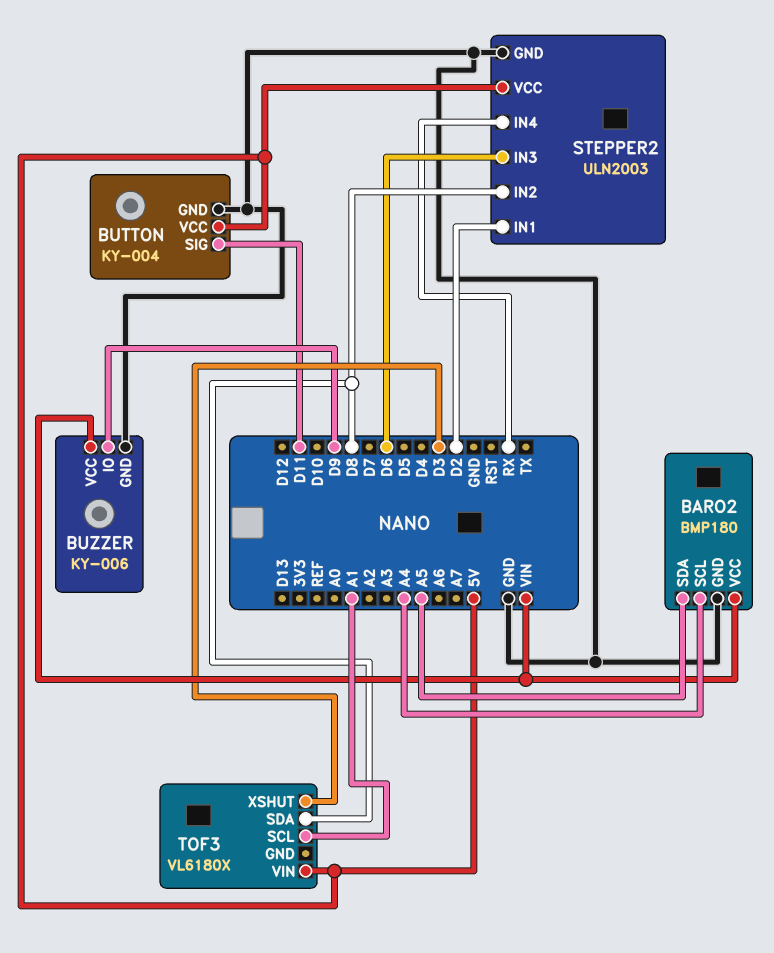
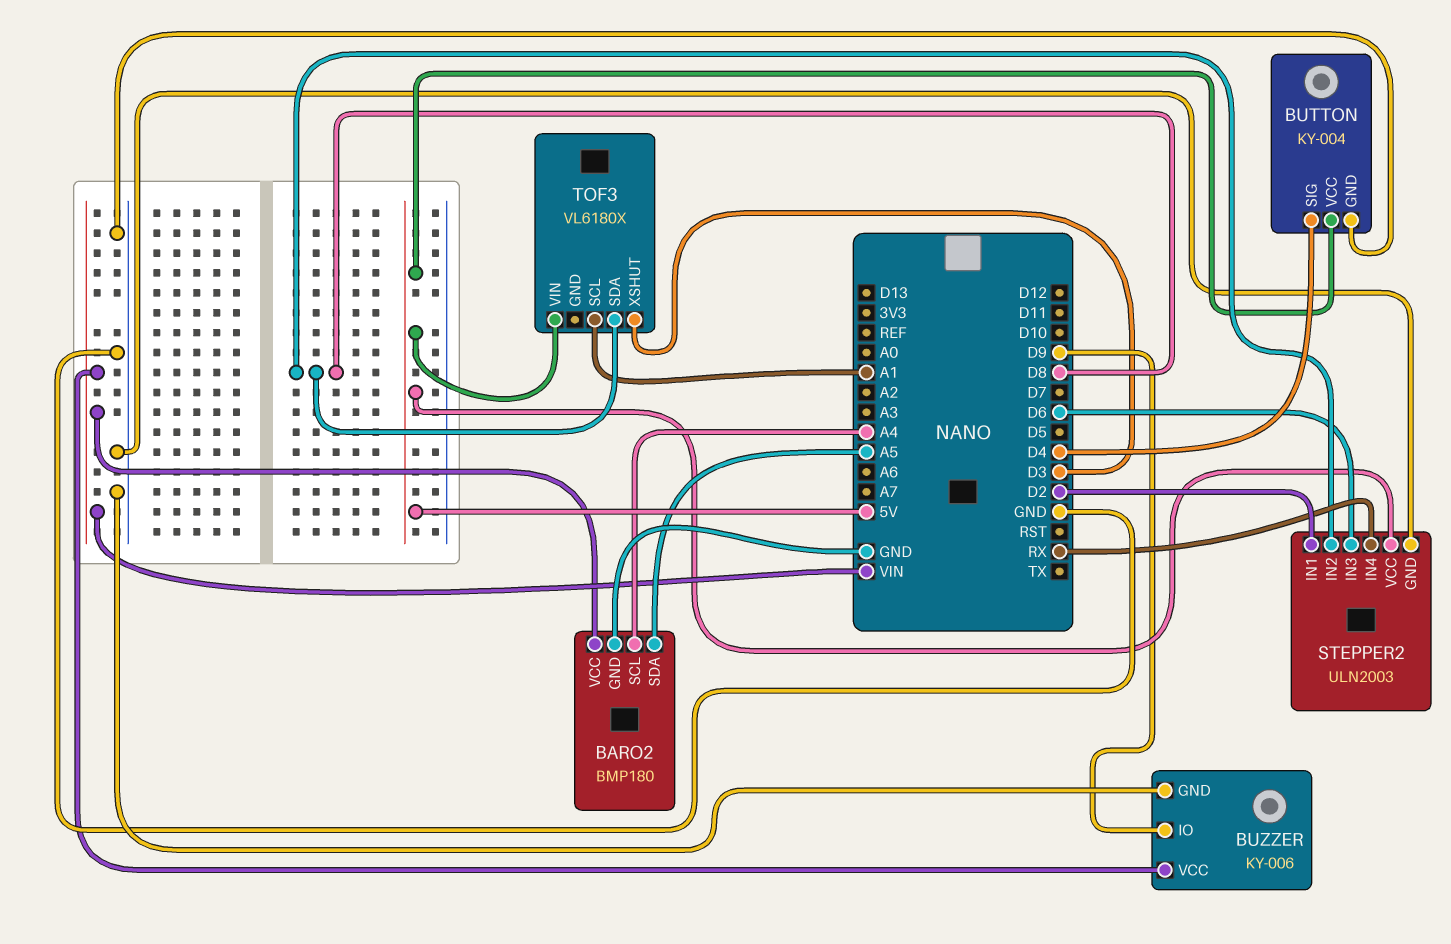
BUTTON pin SIG: D11 -> D4

